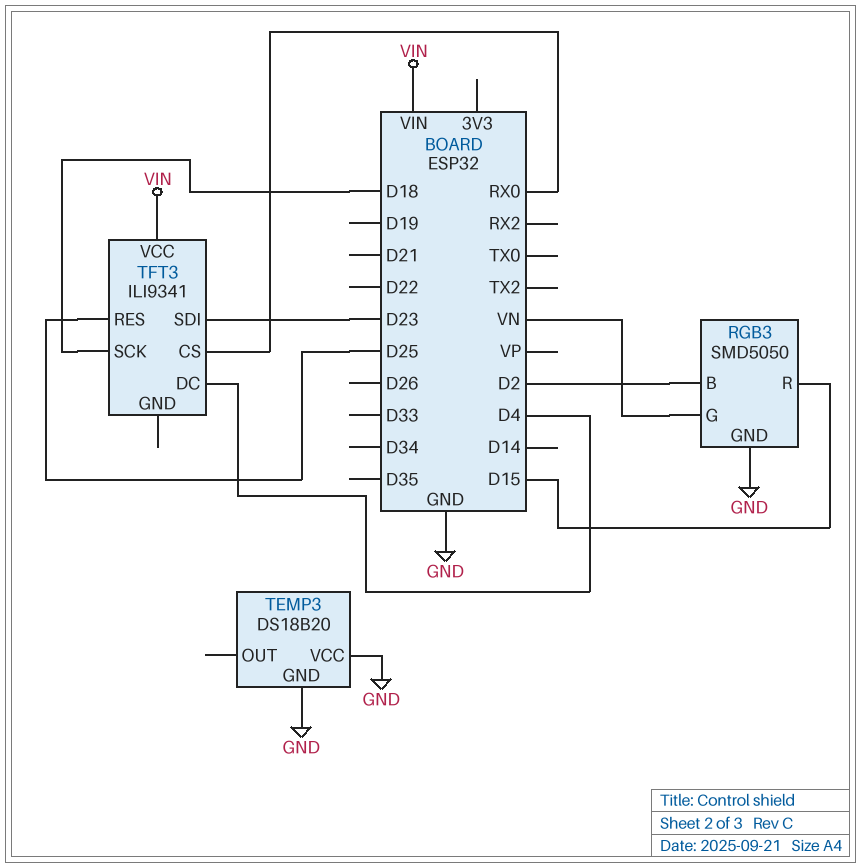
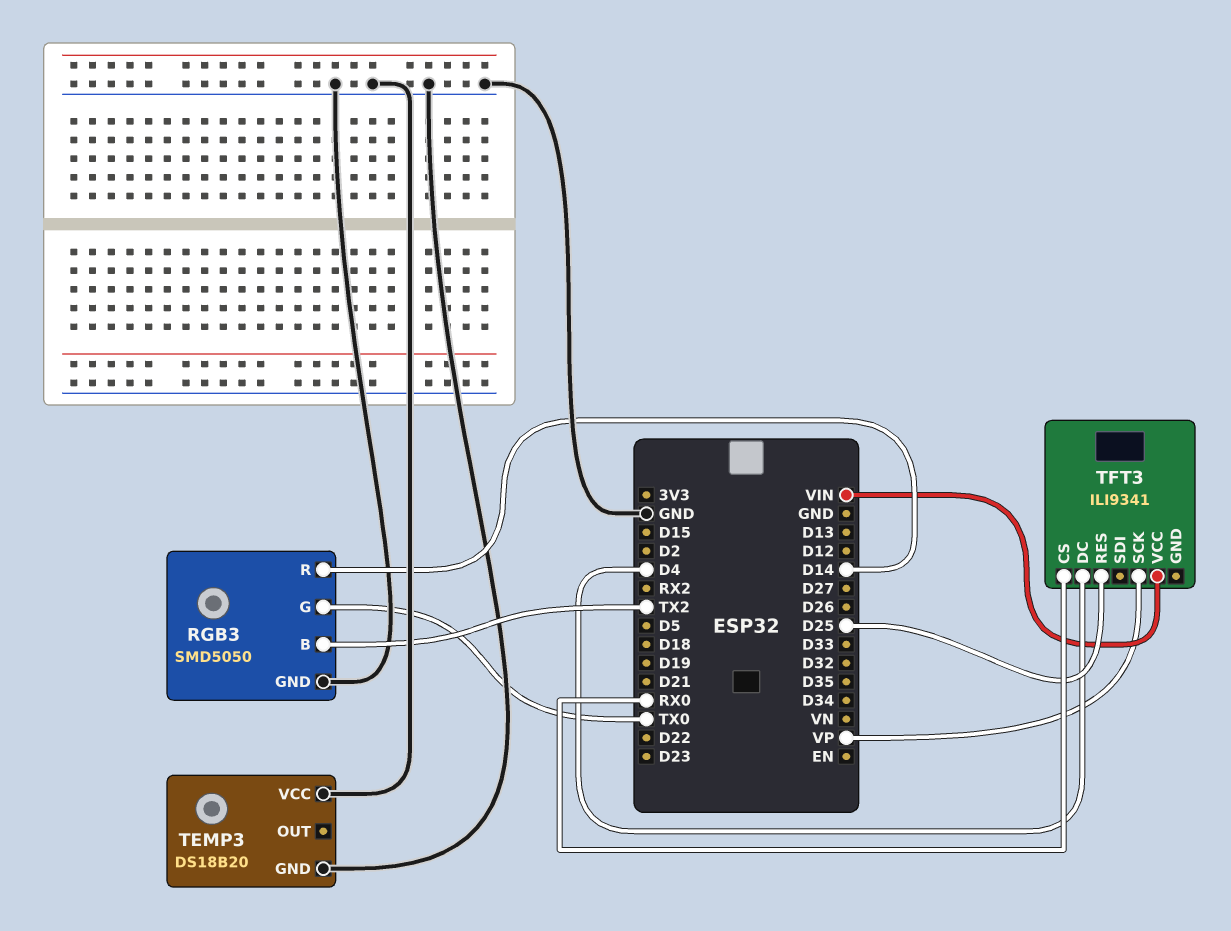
RGB3 pin B: D2 -> TX2
RGB3 pin G: VN -> TX0
RGB3 pin R: D15 -> D14
TFT3 pin SCK: D18 -> VP
TFT3 pin SDI: D23 -> none

